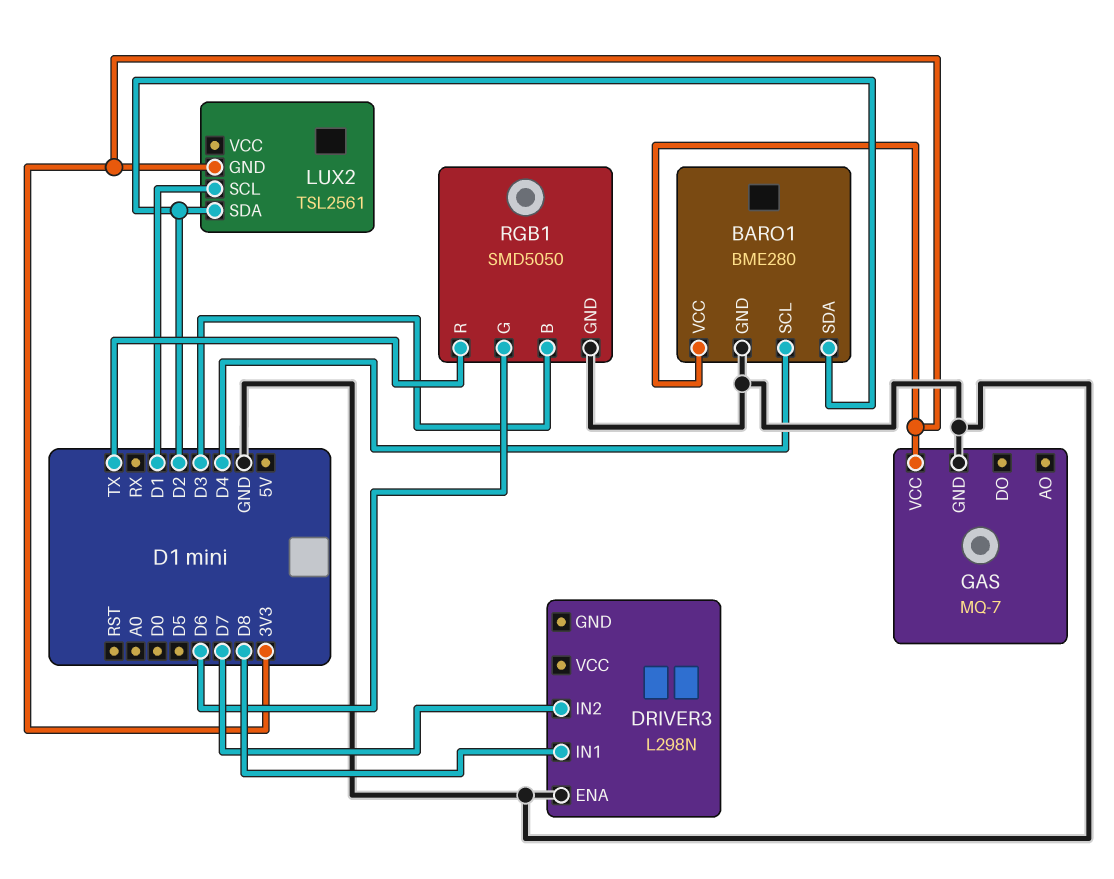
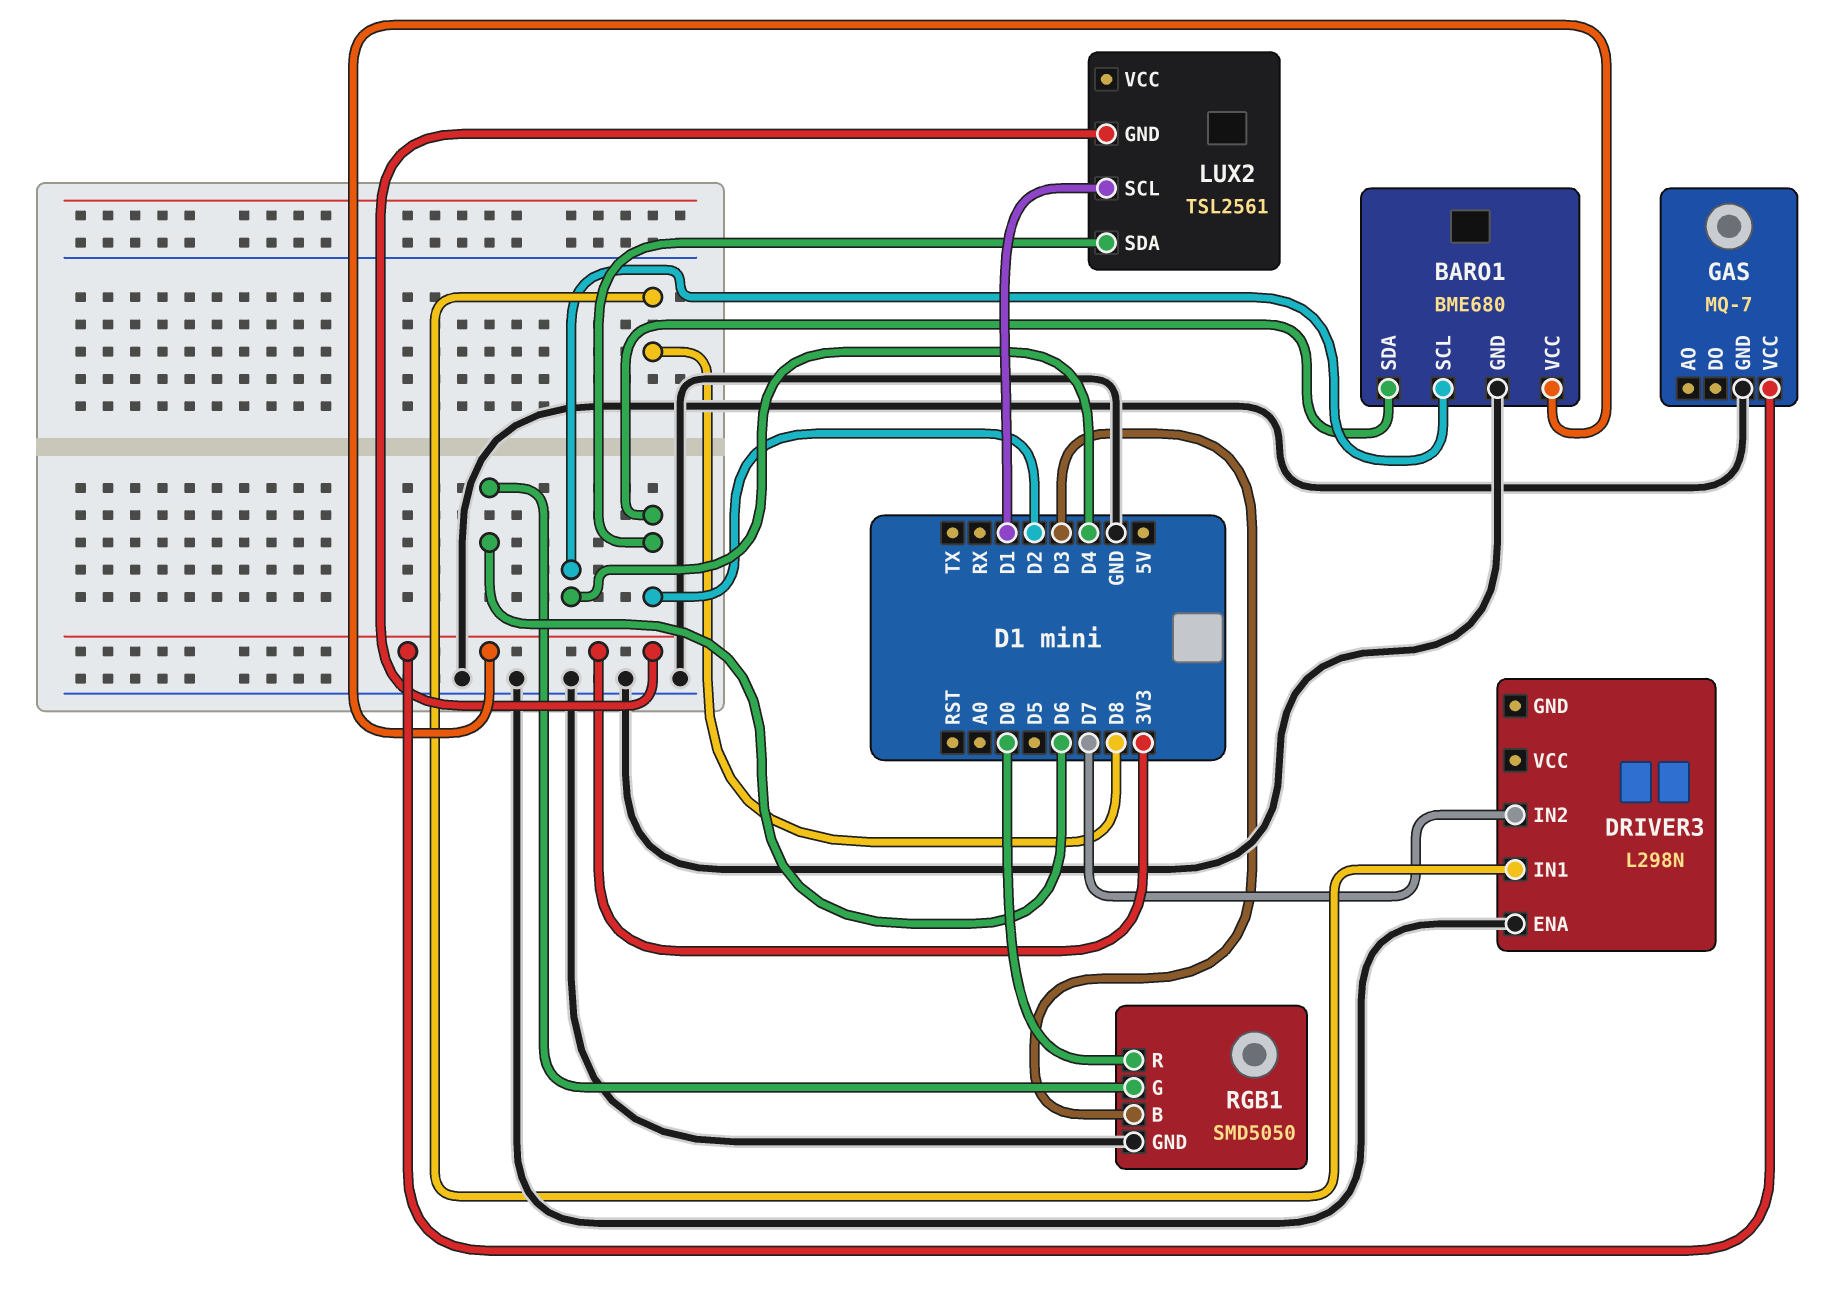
BARO1: BME280 -> BME680
RGB1 pin R: TX -> D0

